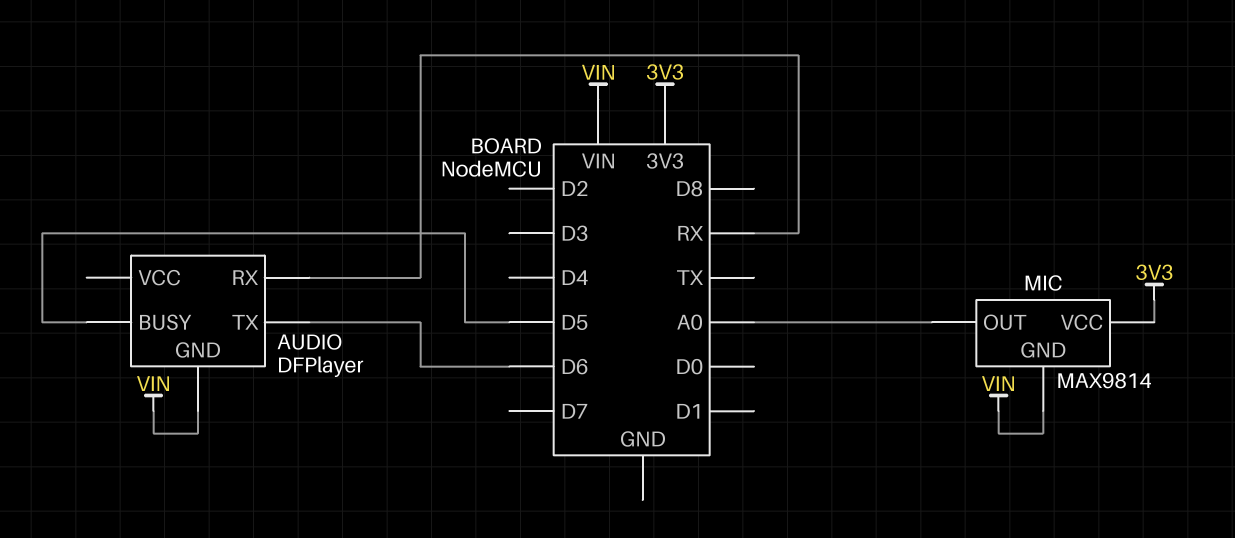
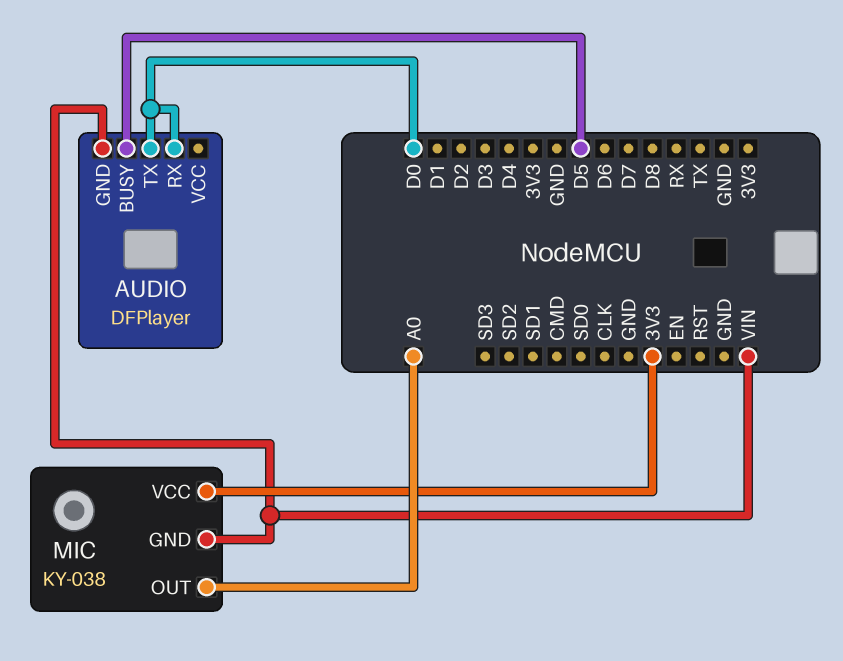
AUDIO pin RX: RX -> D0
AUDIO pin TX: D6 -> D0
MIC: MAX9814 -> KY-038

